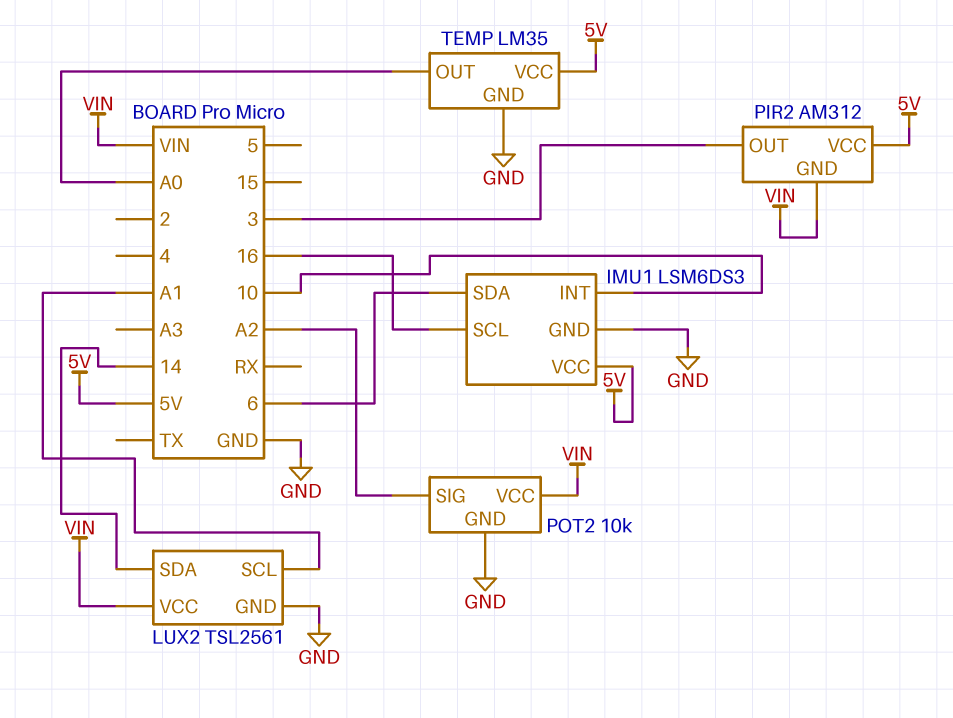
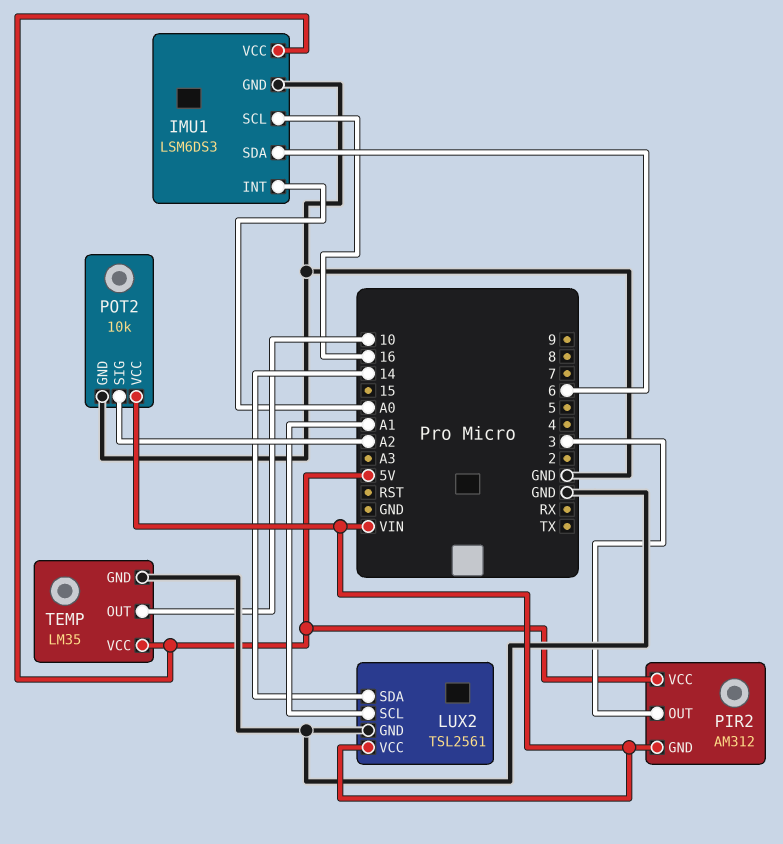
IMU1 pin INT: 10 -> A0
TEMP pin OUT: A0 -> 10

